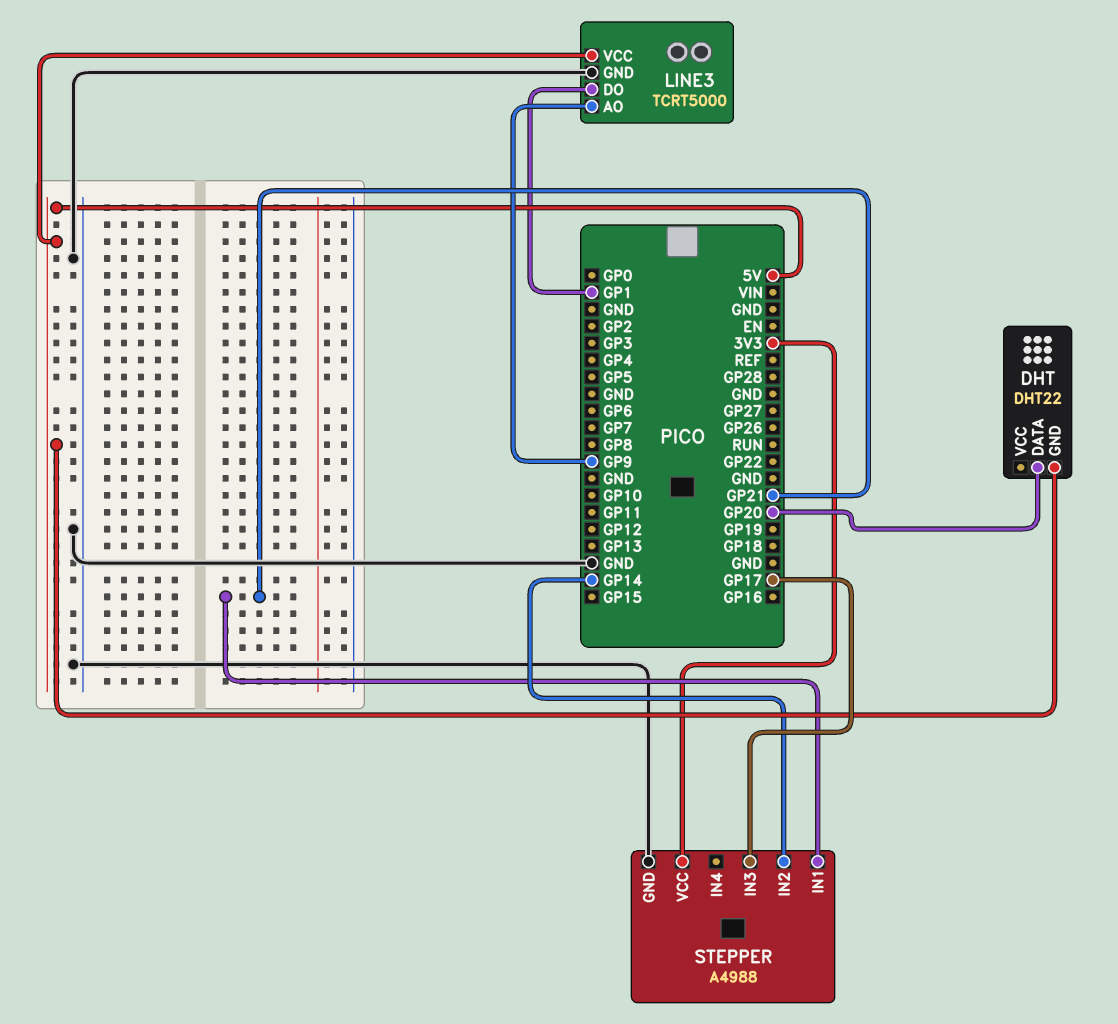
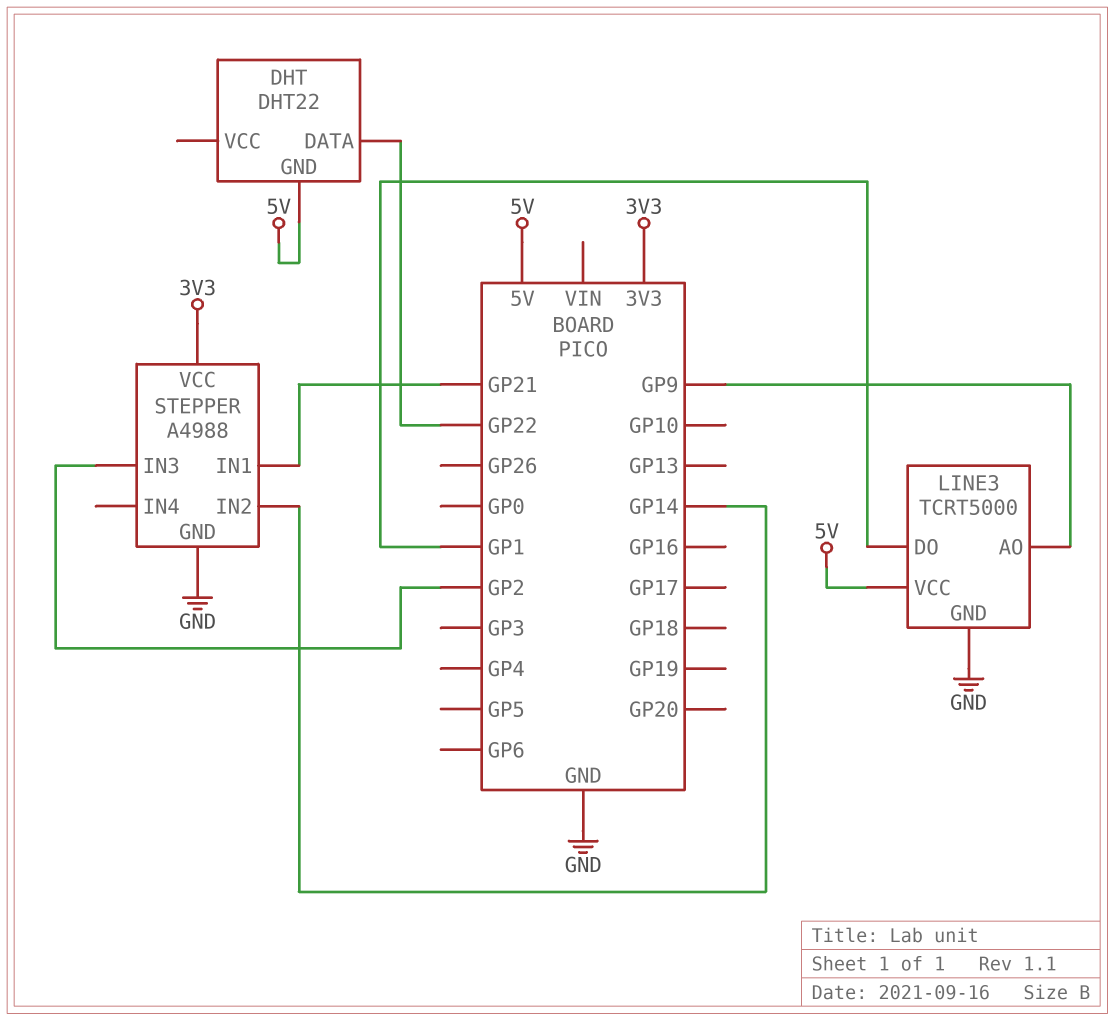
DHT pin DATA: GP20 -> GP22
STEPPER pin IN3: GP17 -> GP2

